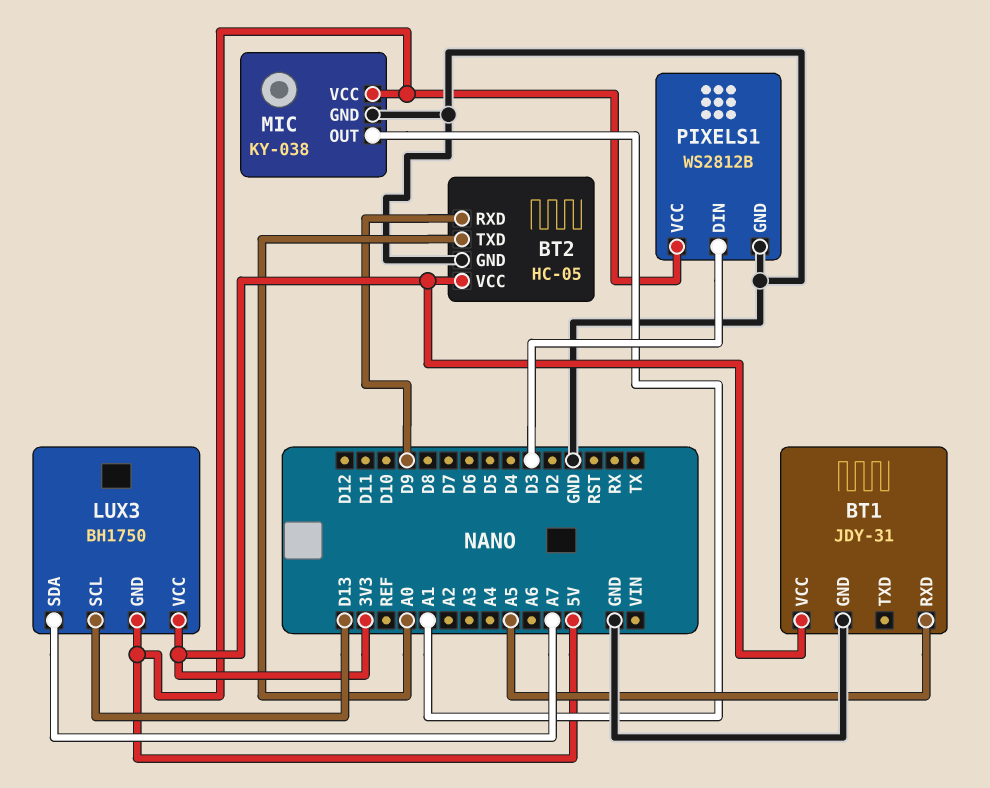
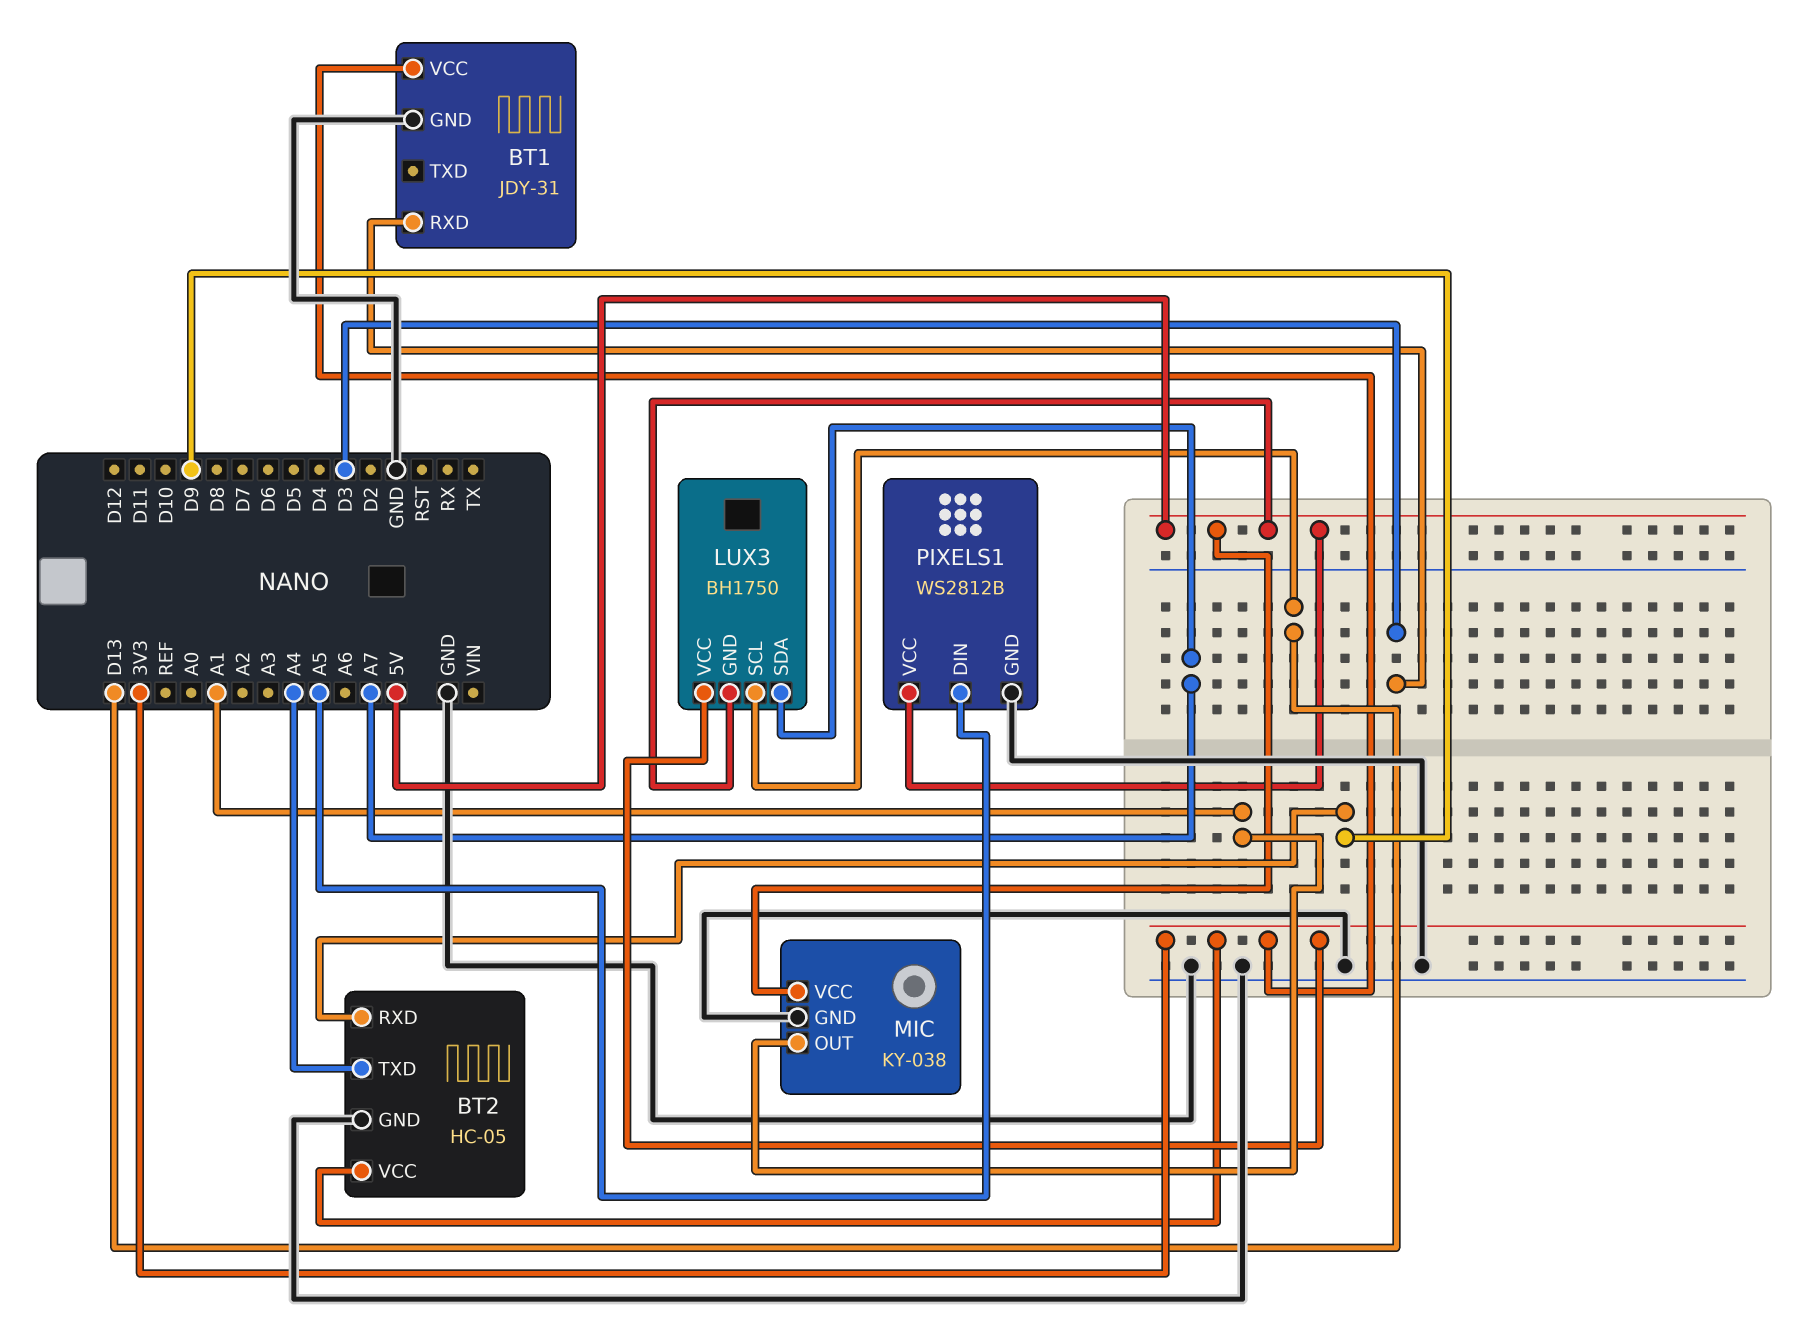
BT1 pin RXD: A5 -> D3
BT2 pin TXD: A0 -> A4
PIXELS1 pin DIN: D3 -> A5

